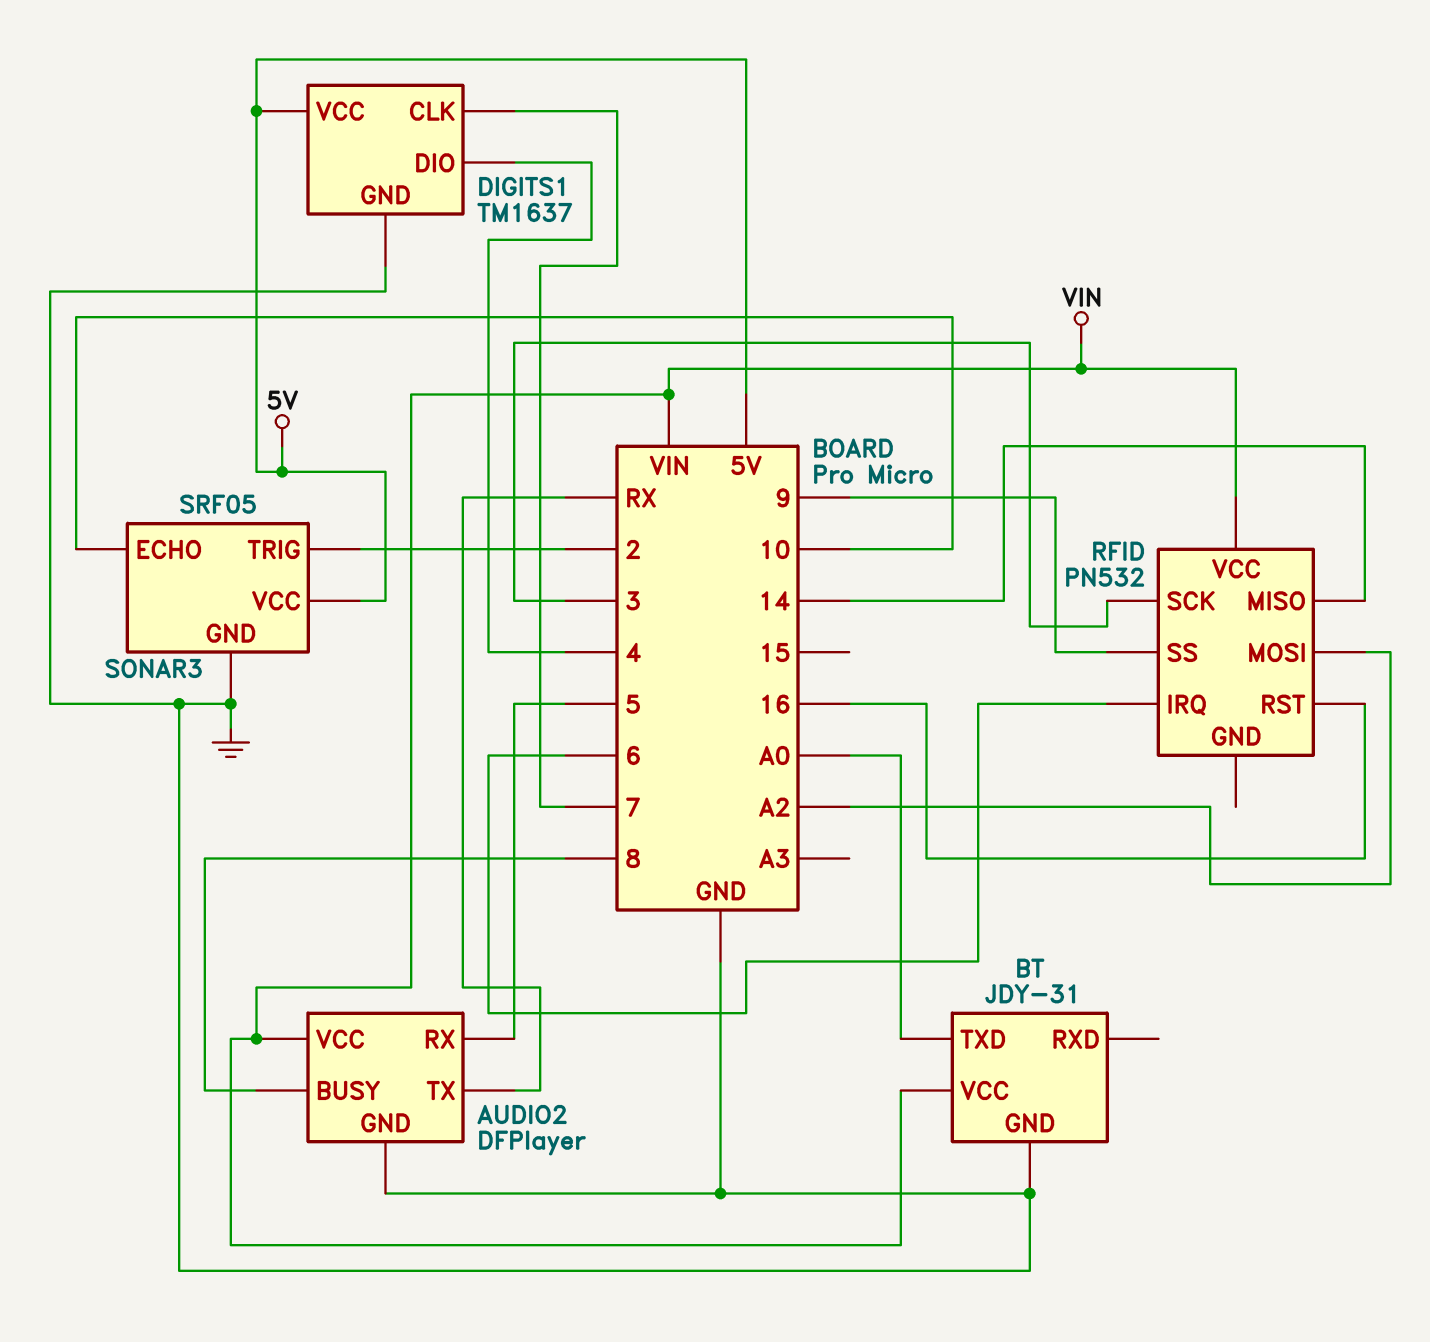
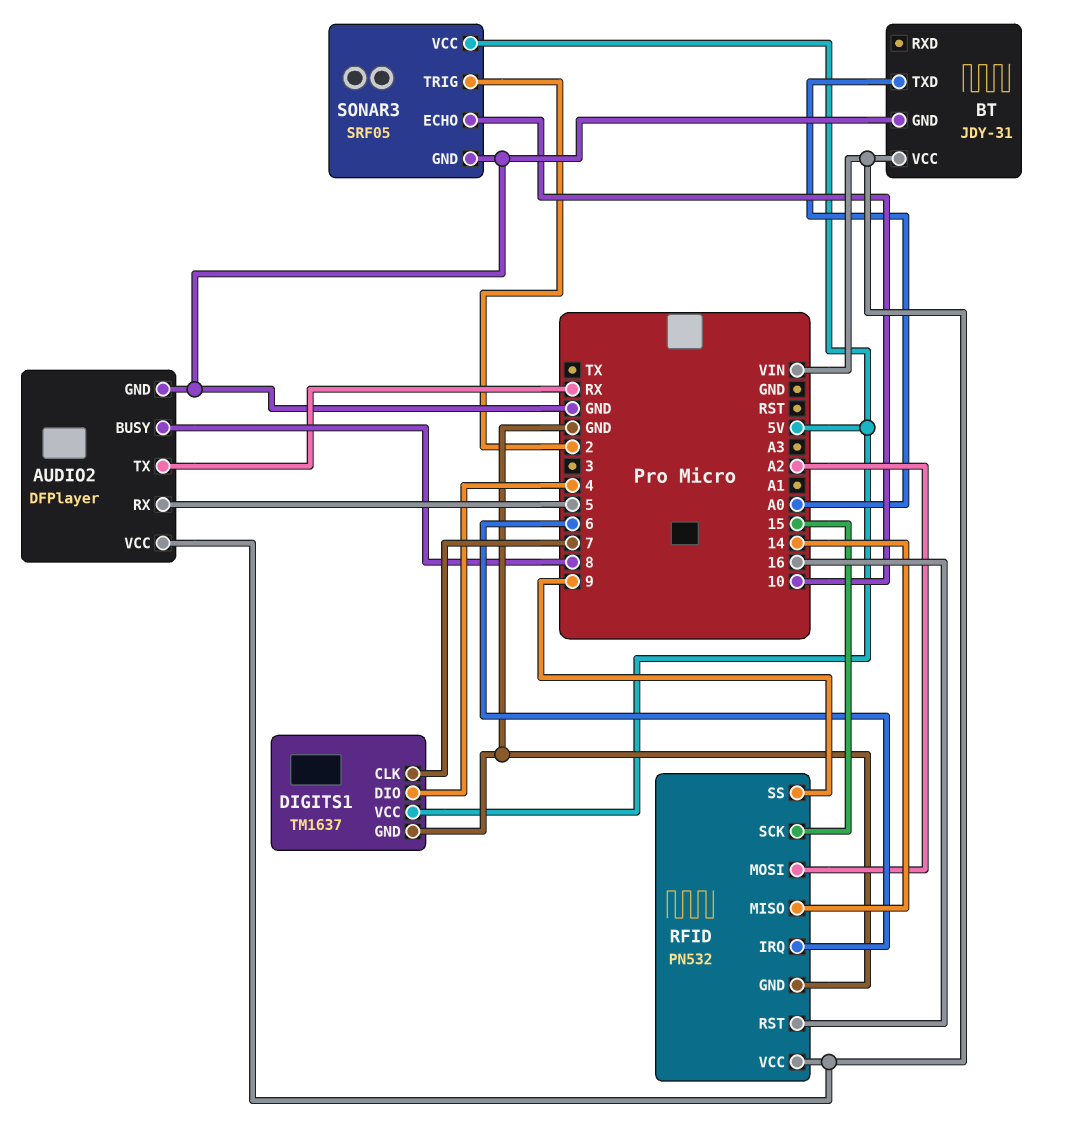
RFID pin GND: none -> GND
RFID pin SCK: 3 -> 15

